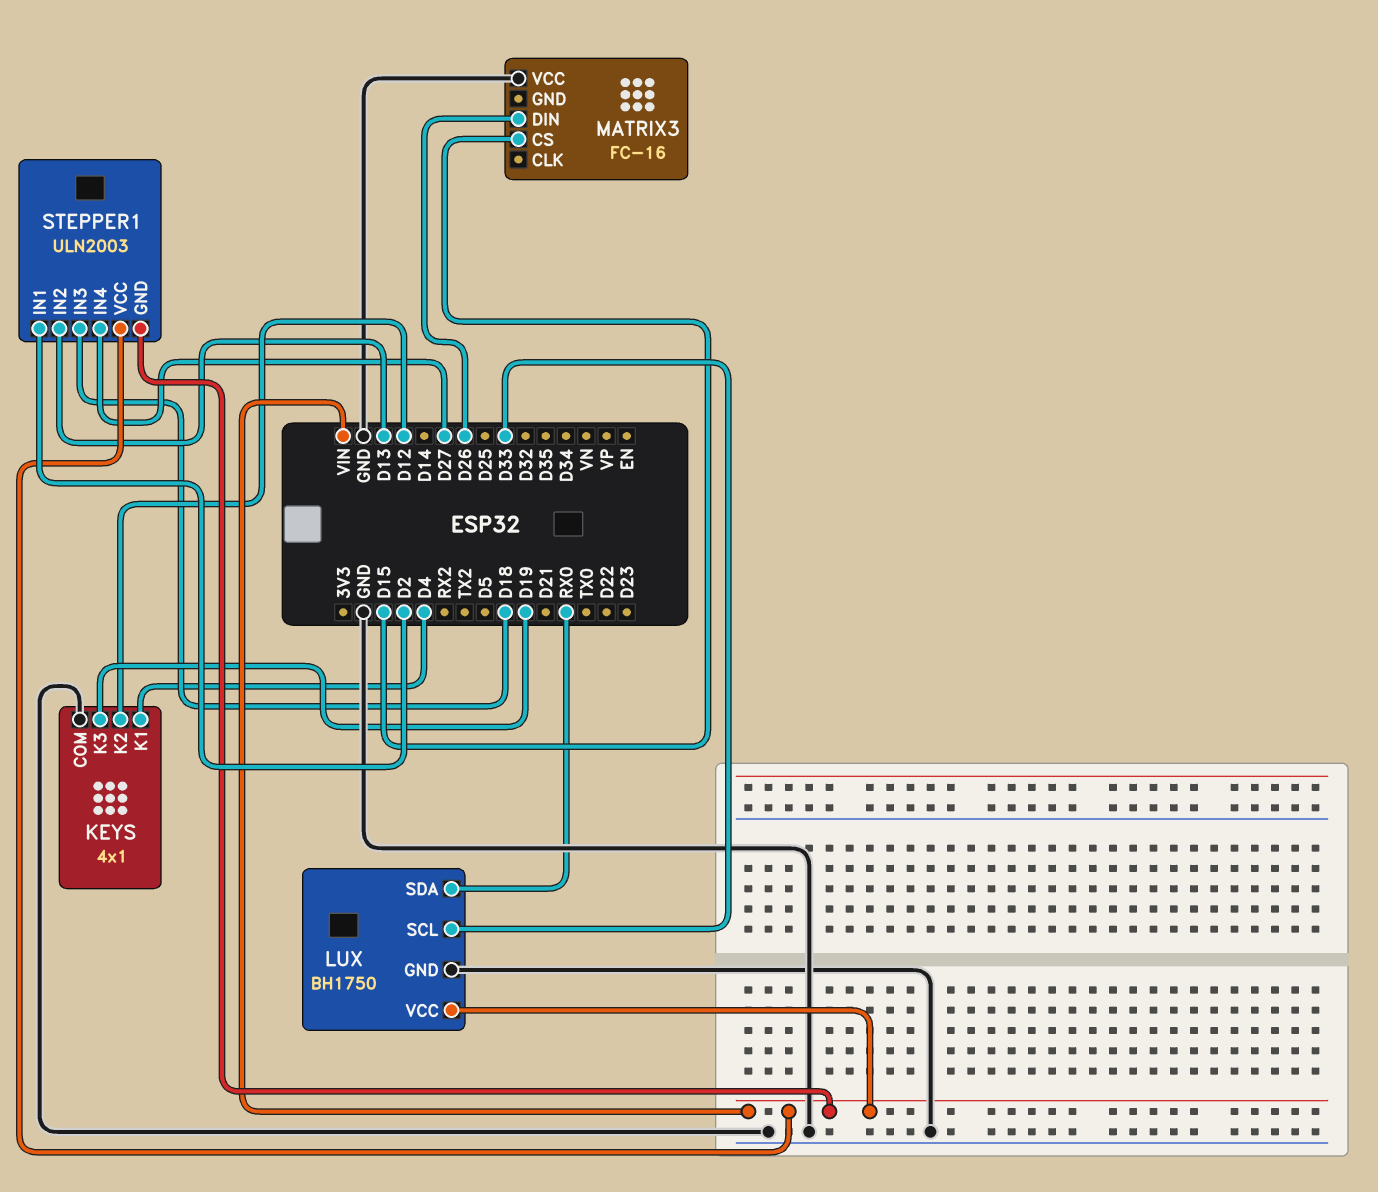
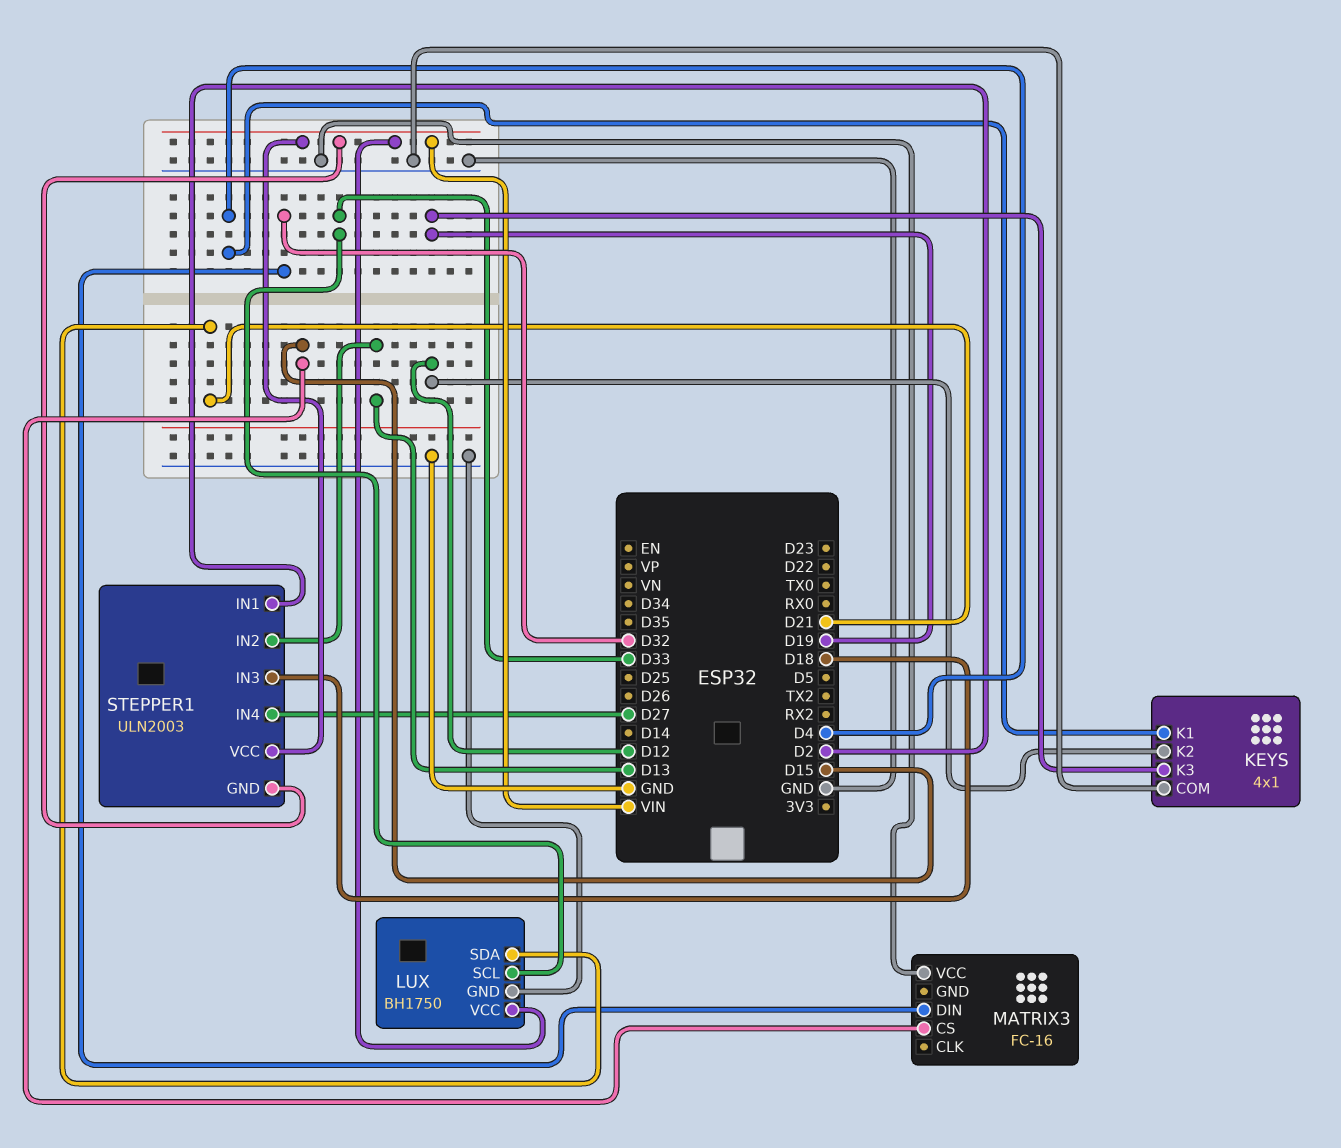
LUX pin SDA: RX0 -> D21
MATRIX3 pin DIN: D26 -> D32

